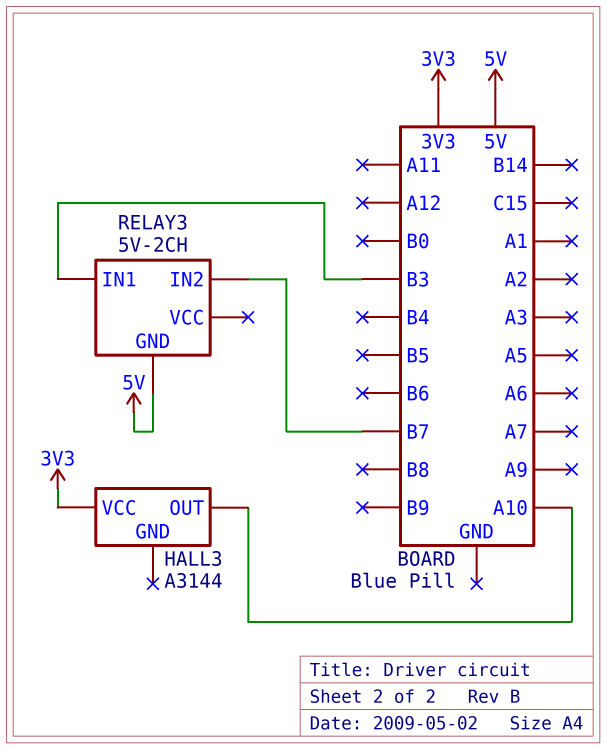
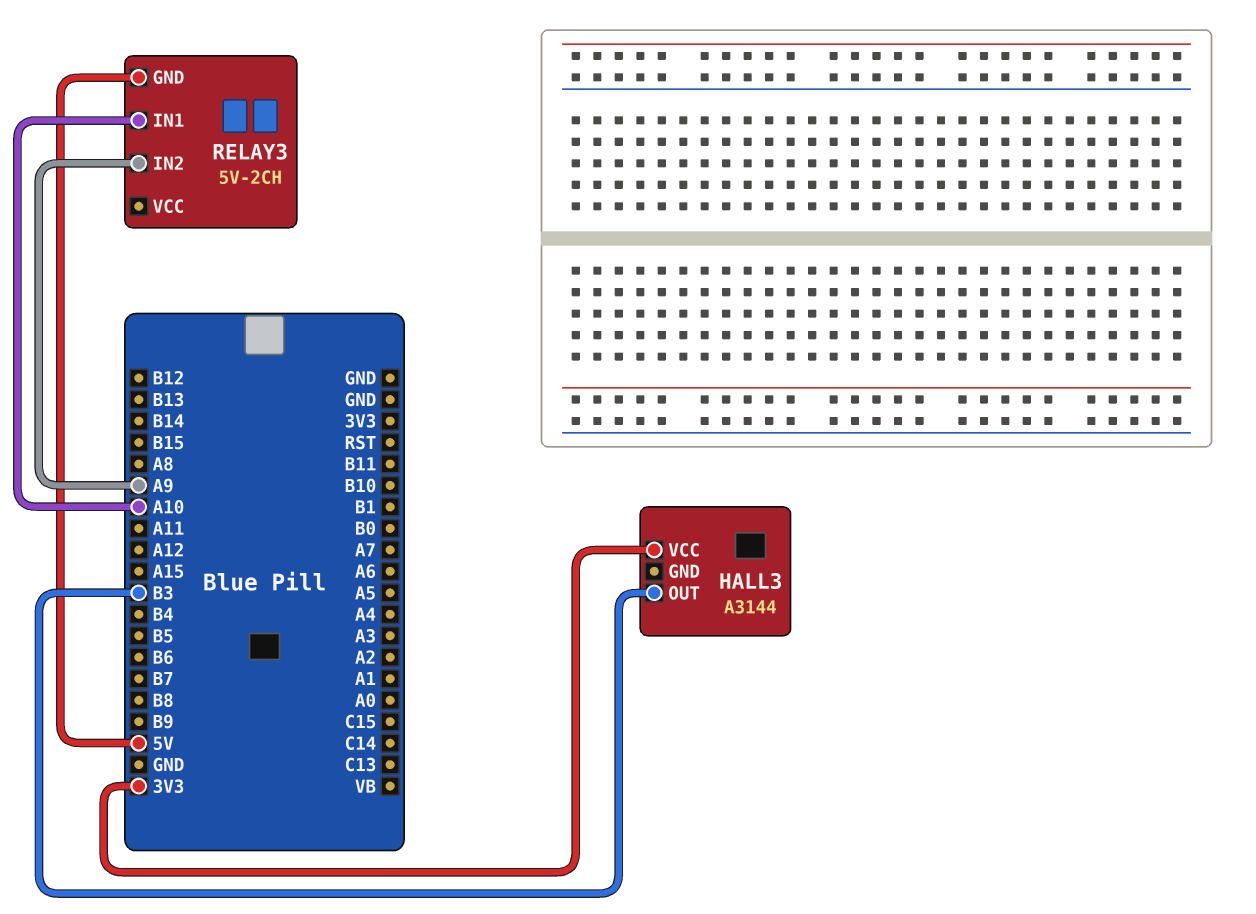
HALL3 pin OUT: A10 -> B3
RELAY3 pin IN1: B3 -> A10
RELAY3 pin IN2: B7 -> A9

